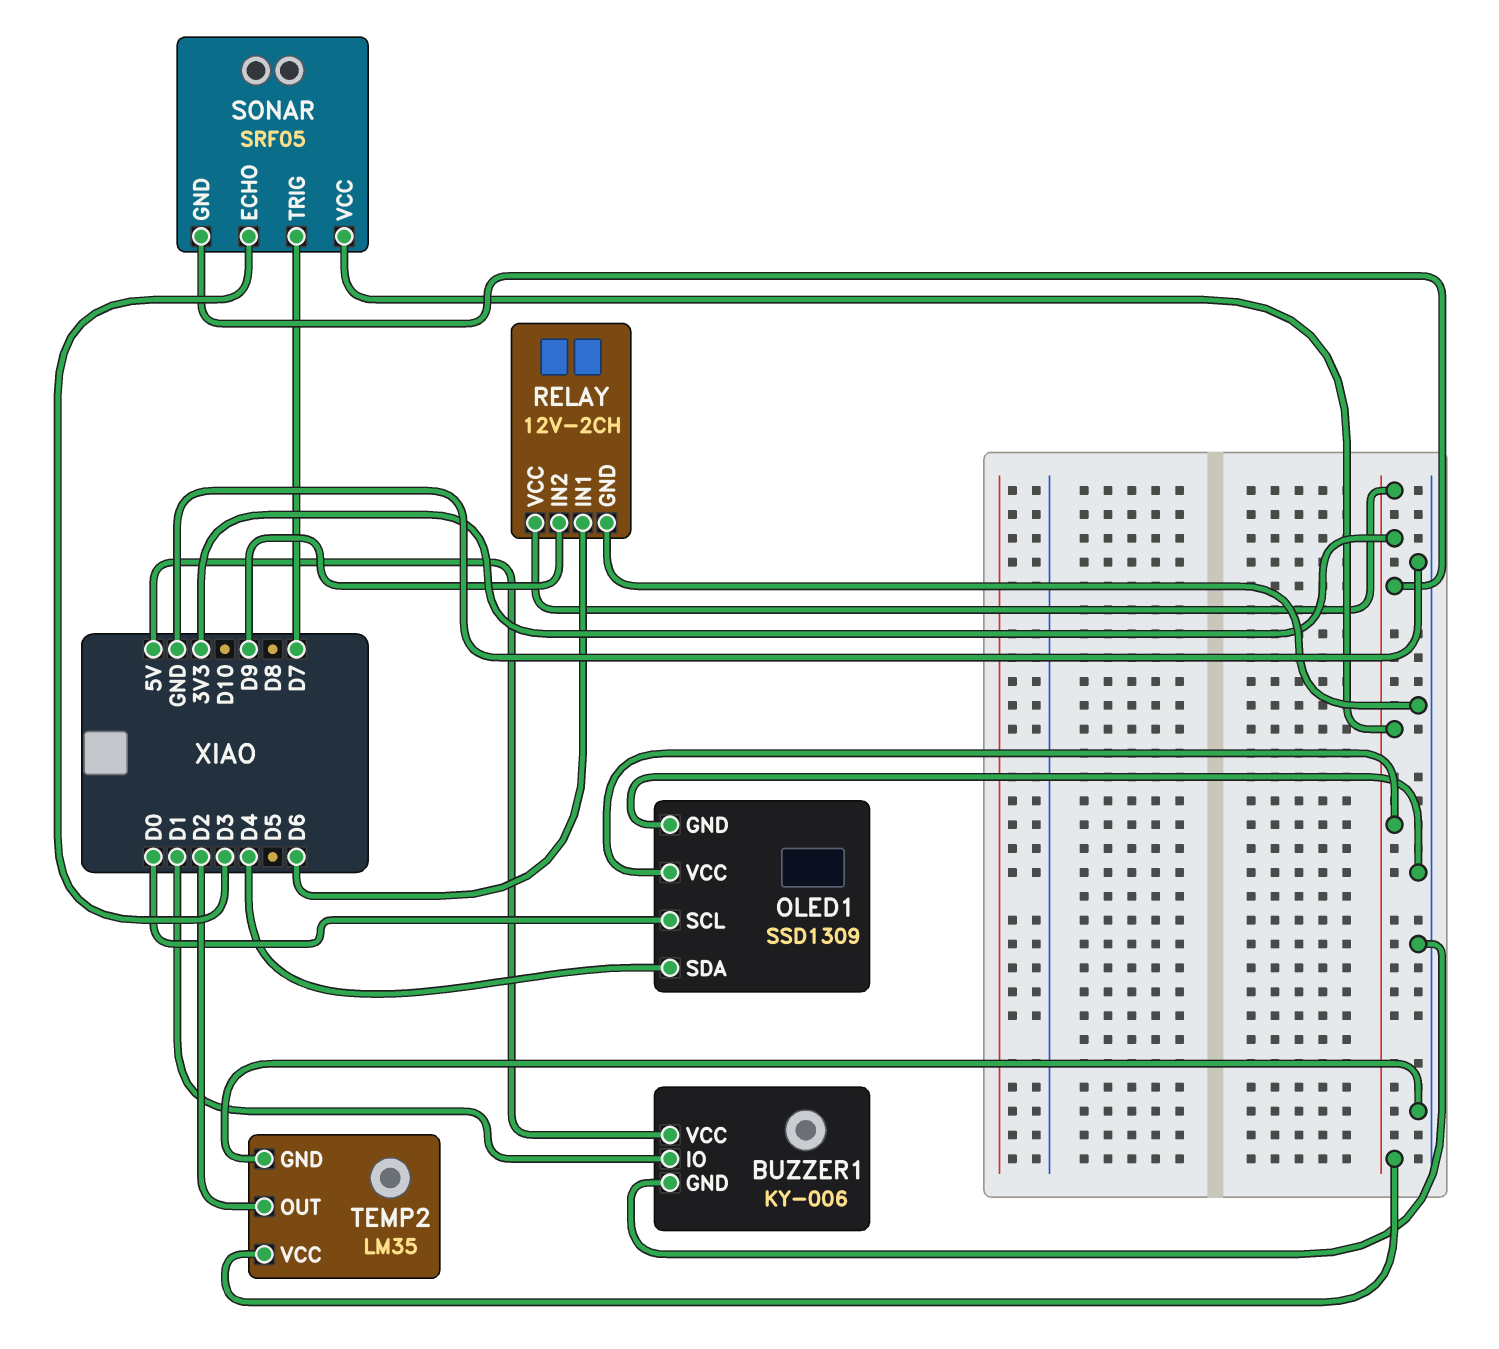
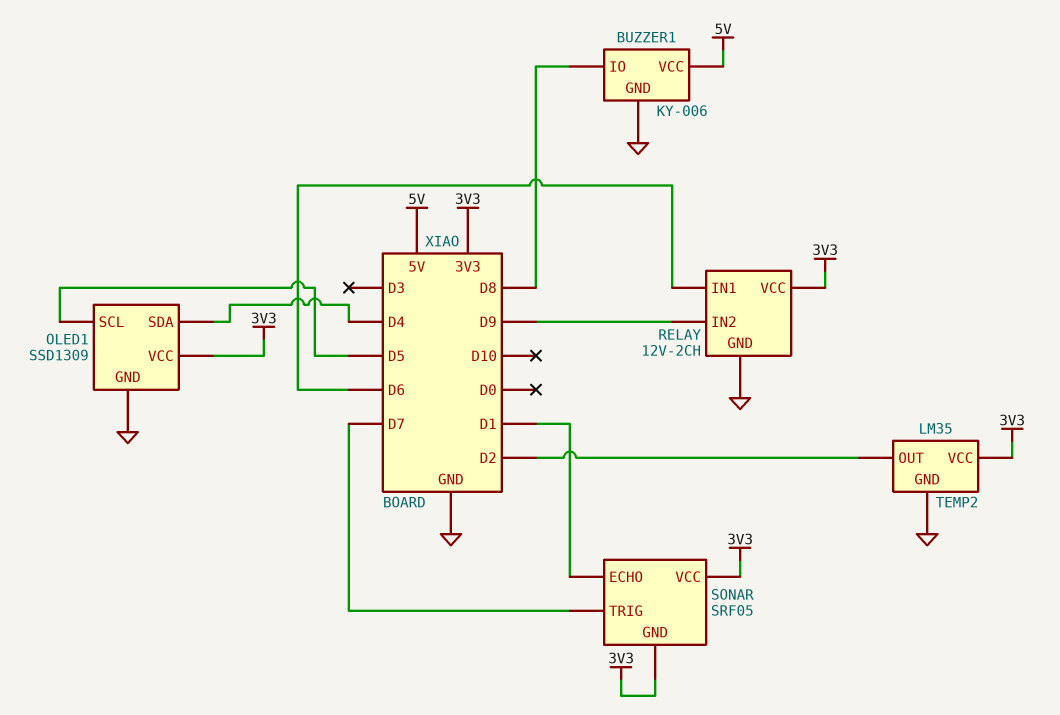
BUZZER1 pin IO: D1 -> D8
OLED1 pin SCL: D0 -> D5
SONAR pin ECHO: D3 -> D1

